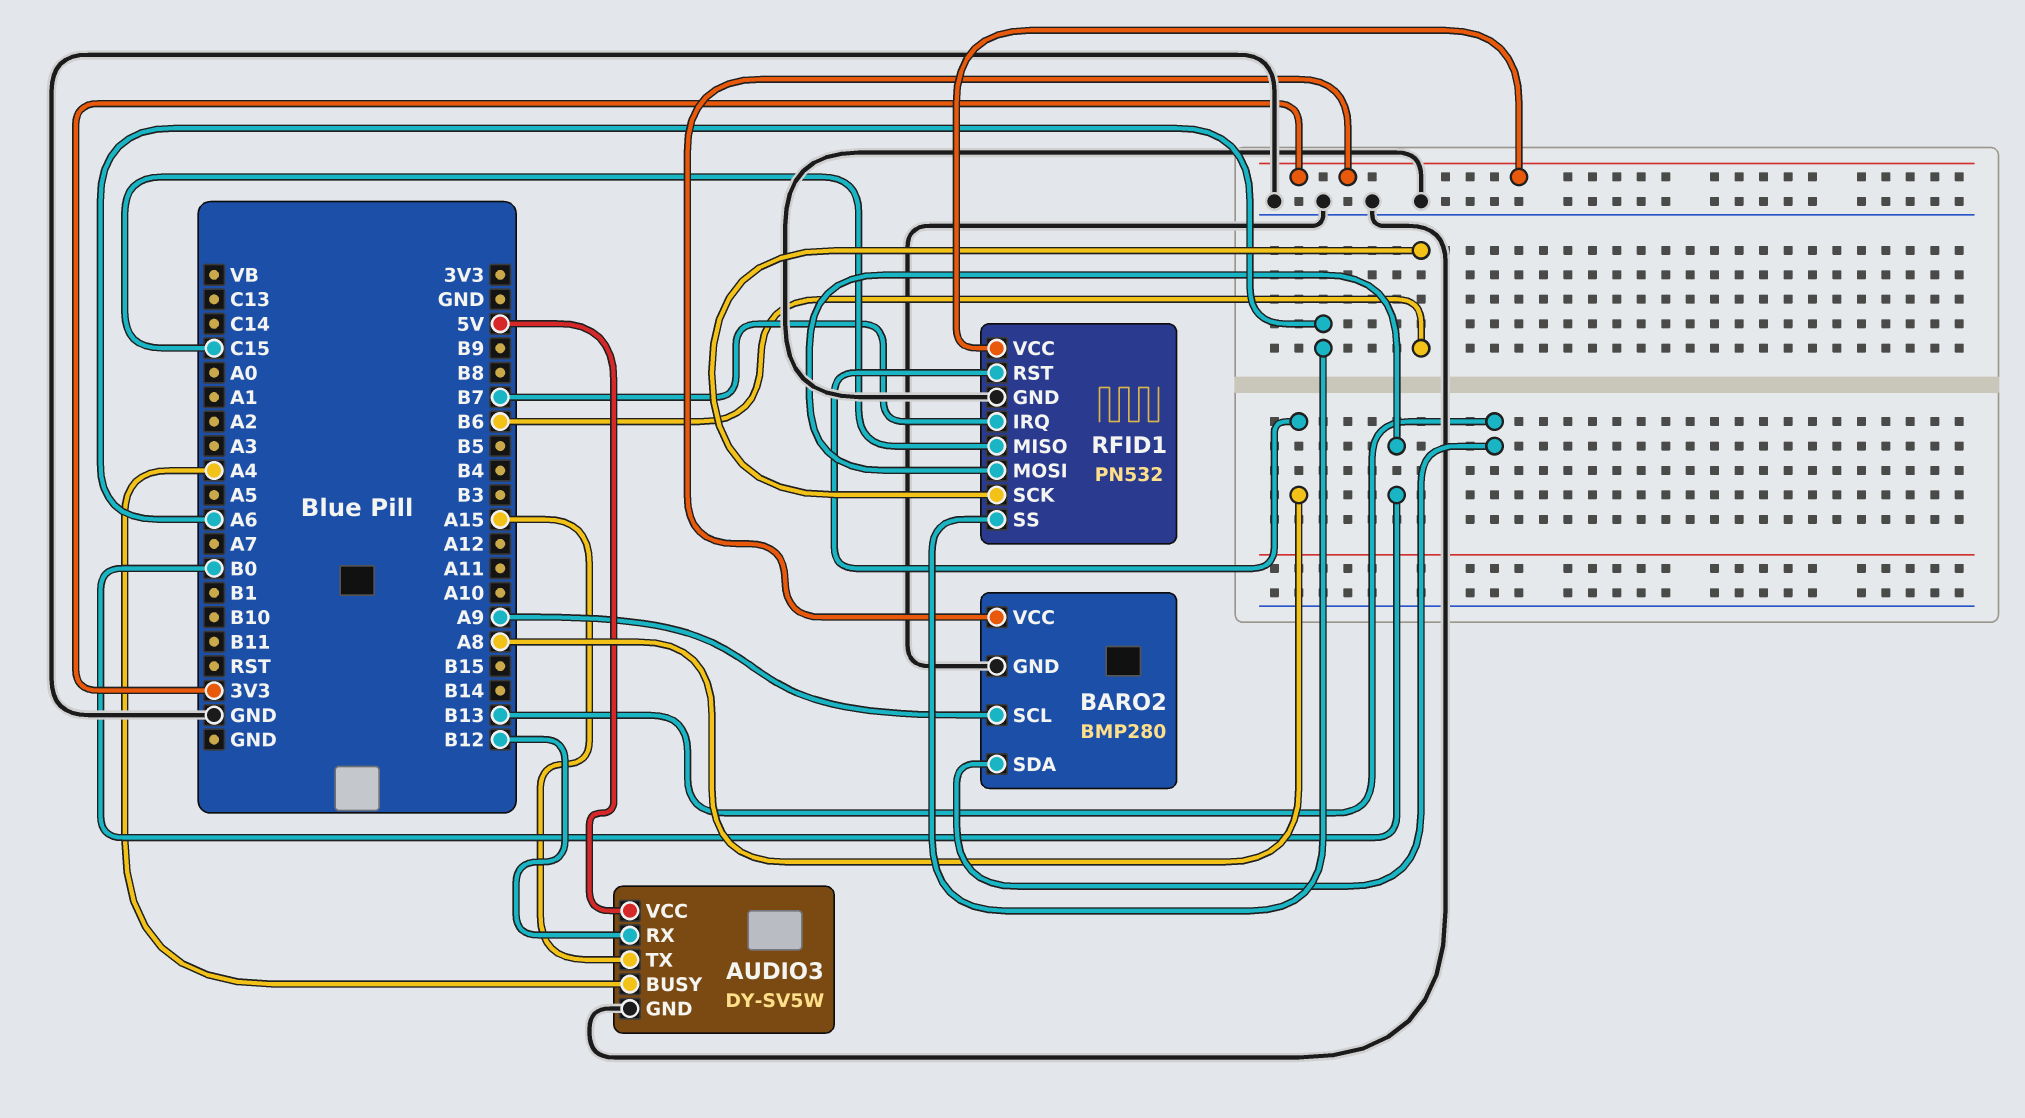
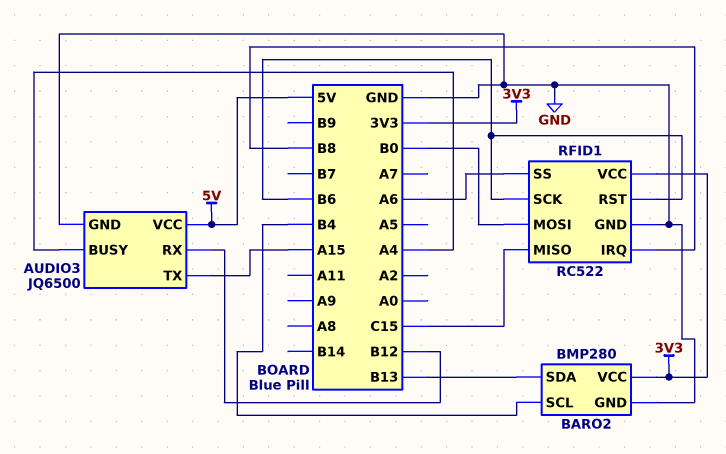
AUDIO3: DY-SV5W -> JQ6500
BARO2 pin SCL: A9 -> B4
RFID1: PN532 -> RC522
RFID1 pin IRQ: B7 -> B8
RFID1 pin RST: A8 -> B6

